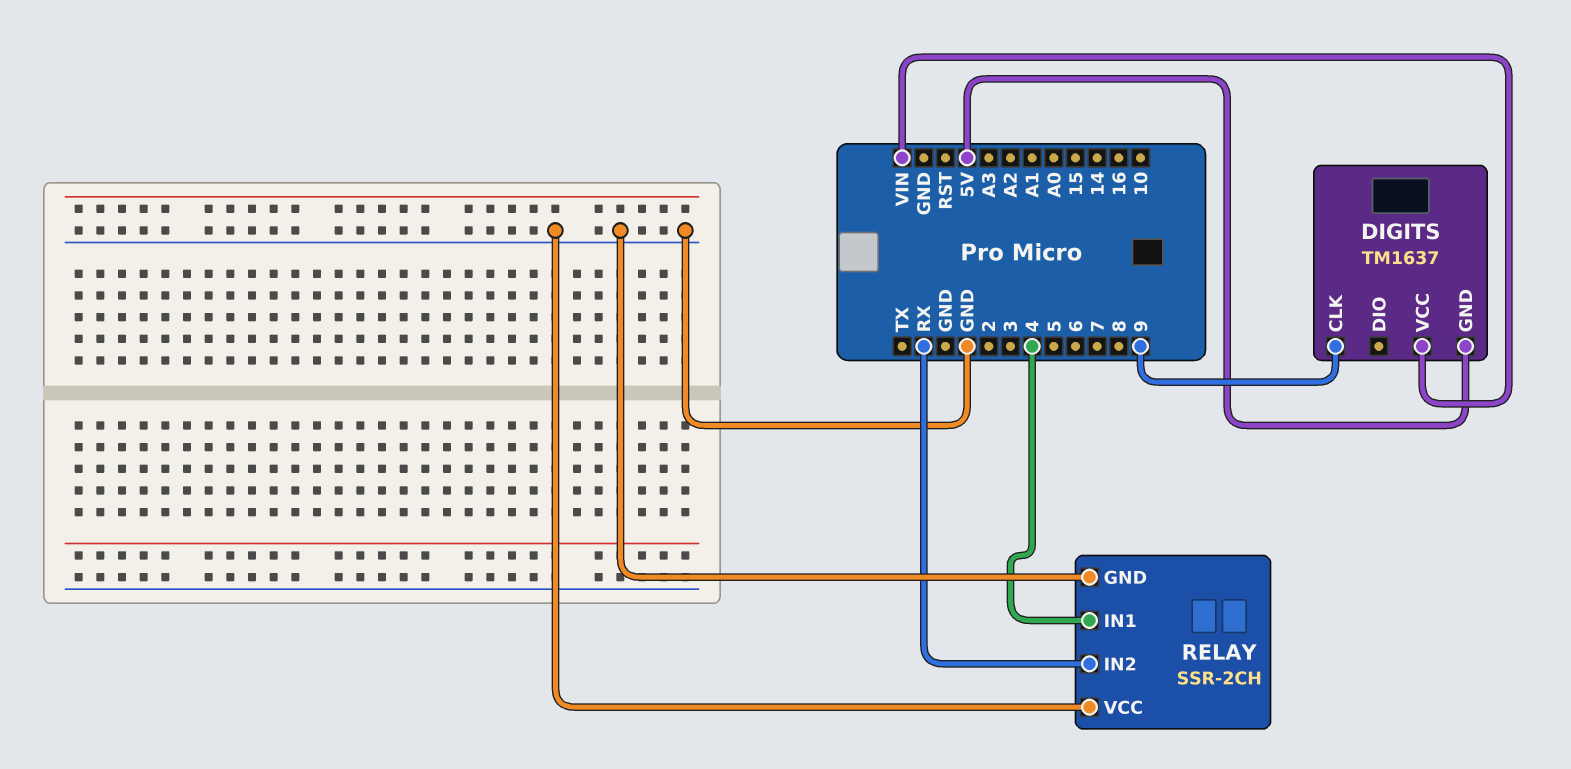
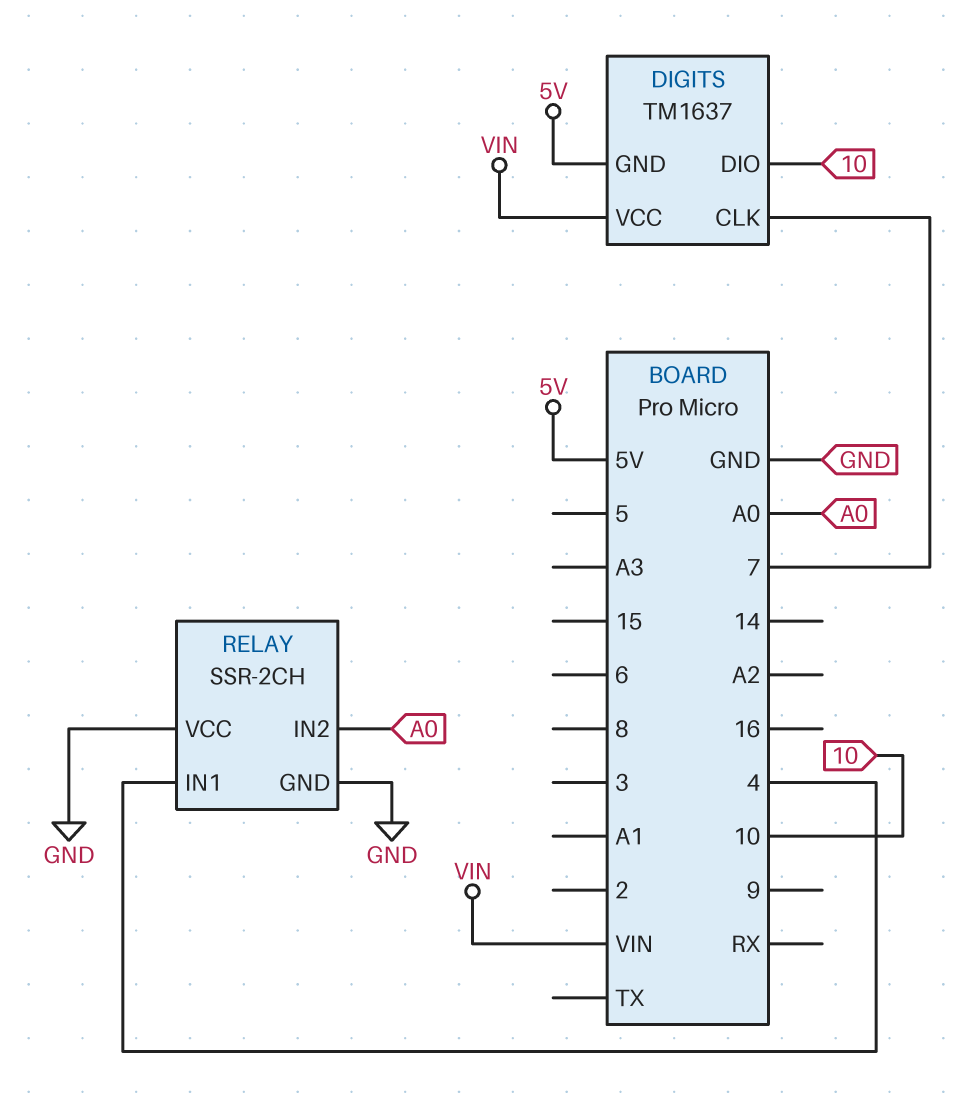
DIGITS pin CLK: 9 -> 7
DIGITS pin DIO: none -> 10
RELAY pin IN2: RX -> A0

